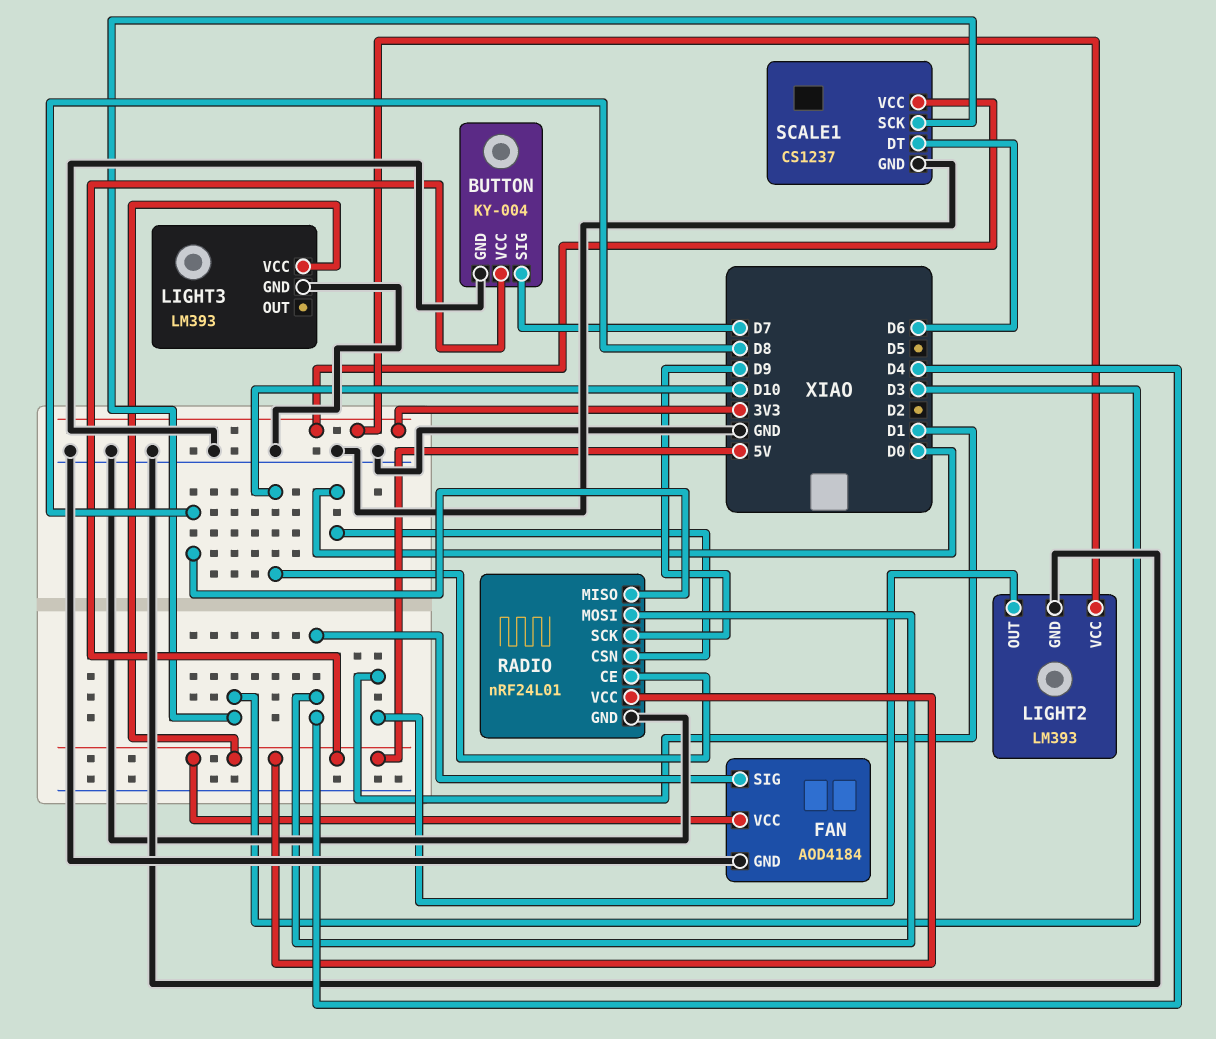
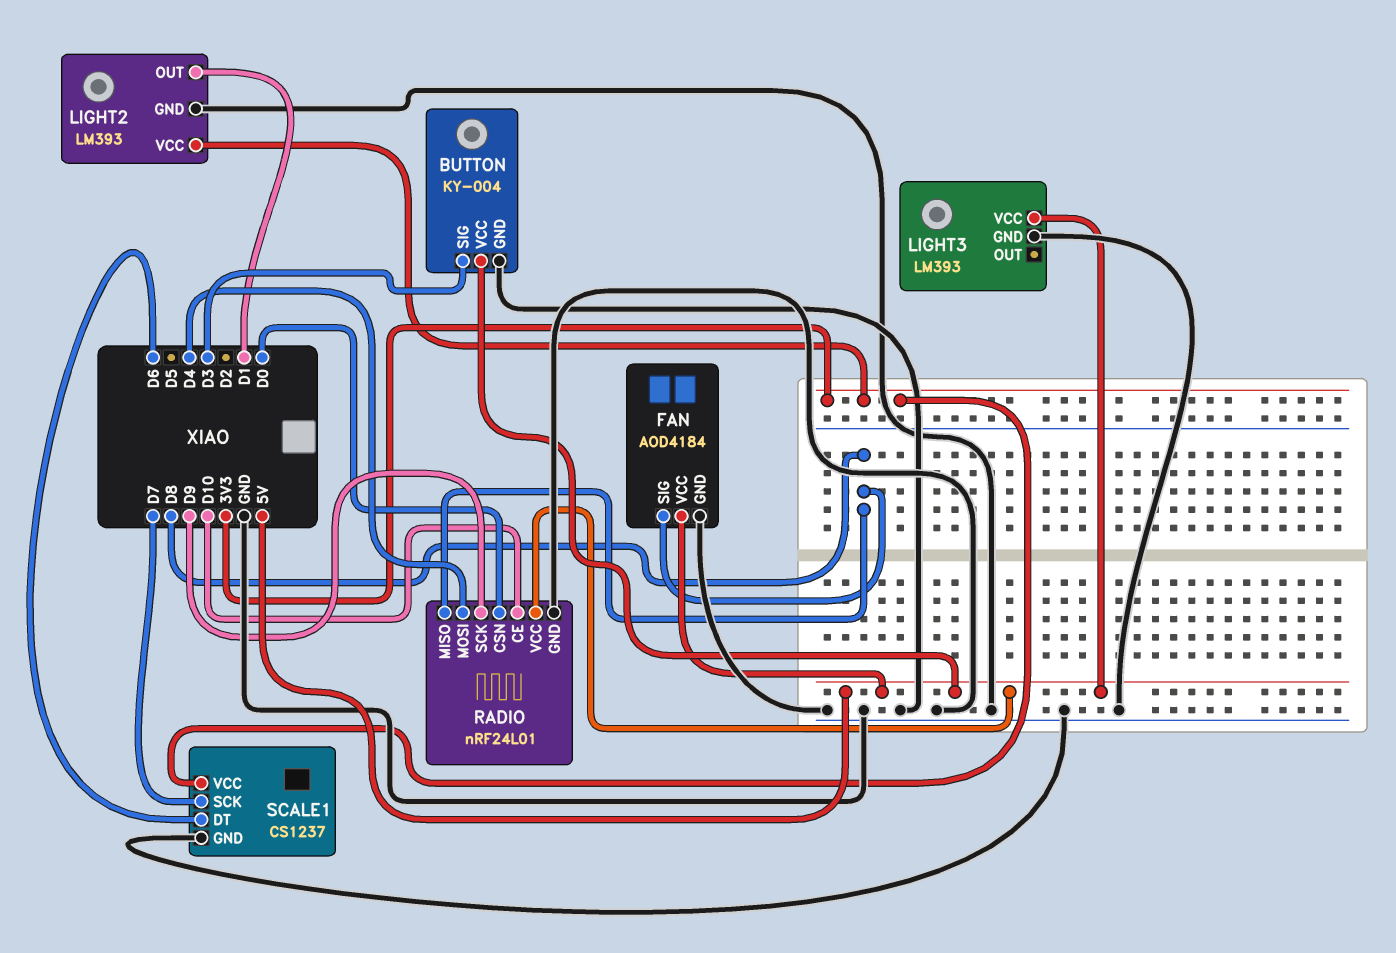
BUTTON pin SIG: D7 -> D3
FAN pin SIG: D4 -> D8
SCALE1 pin SCK: D3 -> D7

